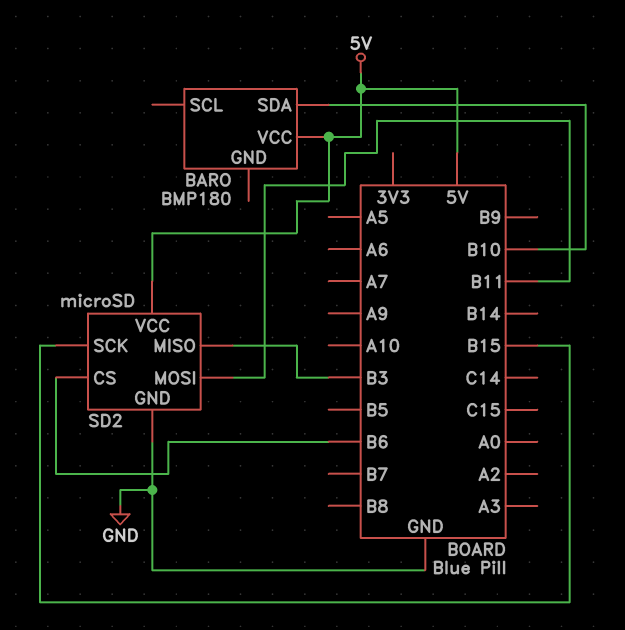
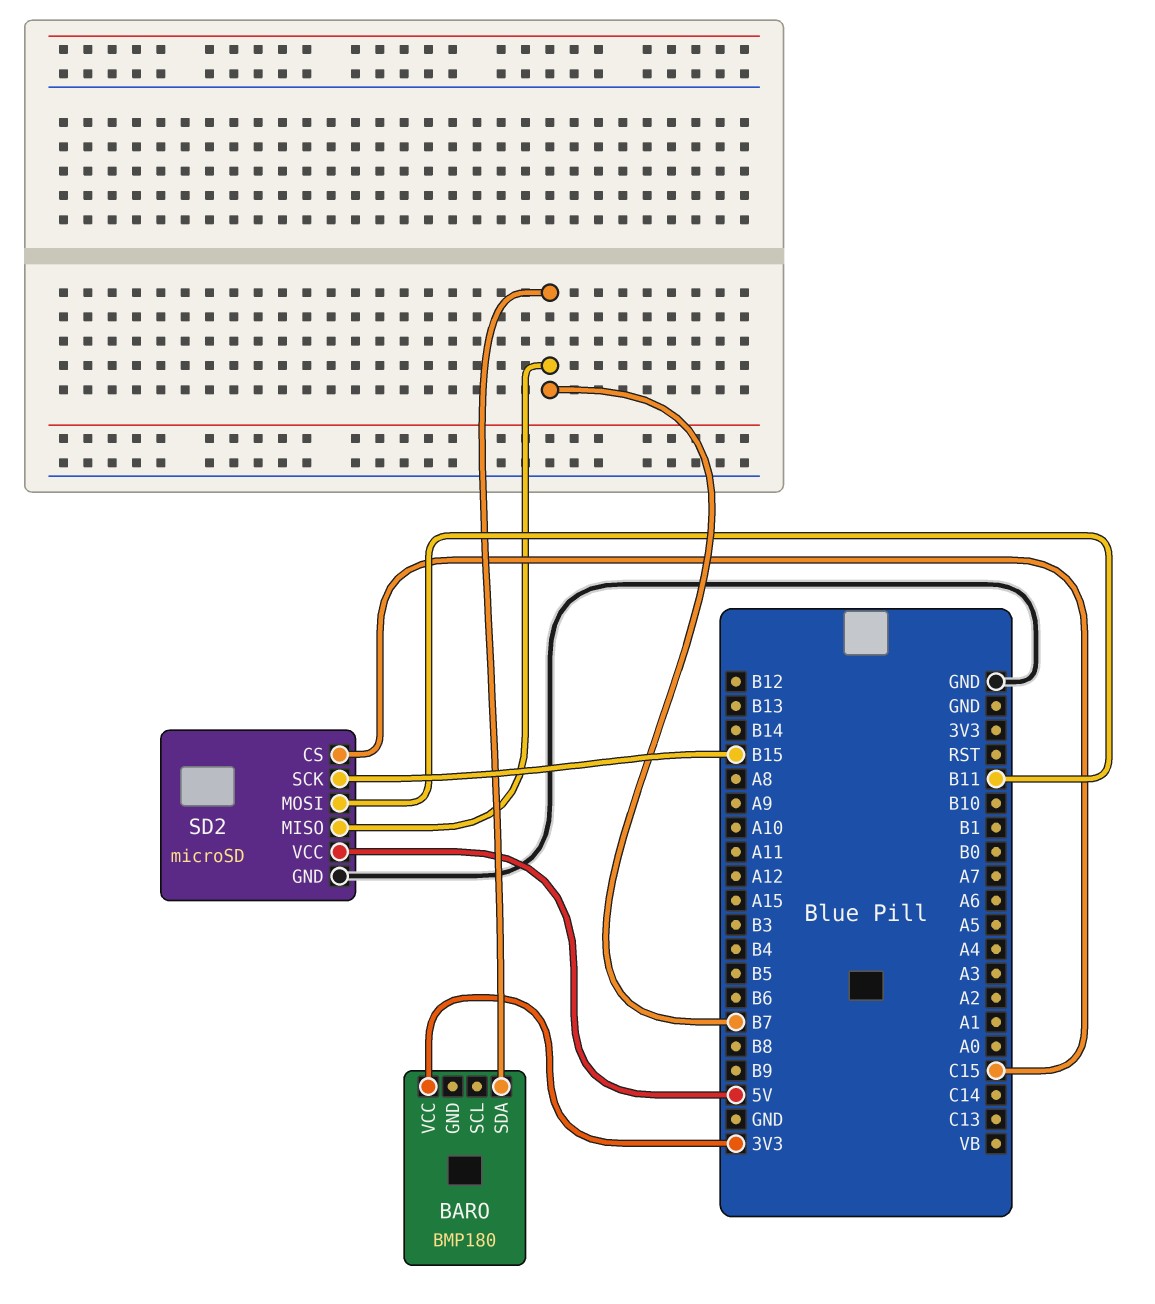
BARO pin SDA: B10 -> B7
BARO pin VCC: 5V -> 3V3
SD2 pin CS: B6 -> C15
SD2 pin MISO: B3 -> B7

